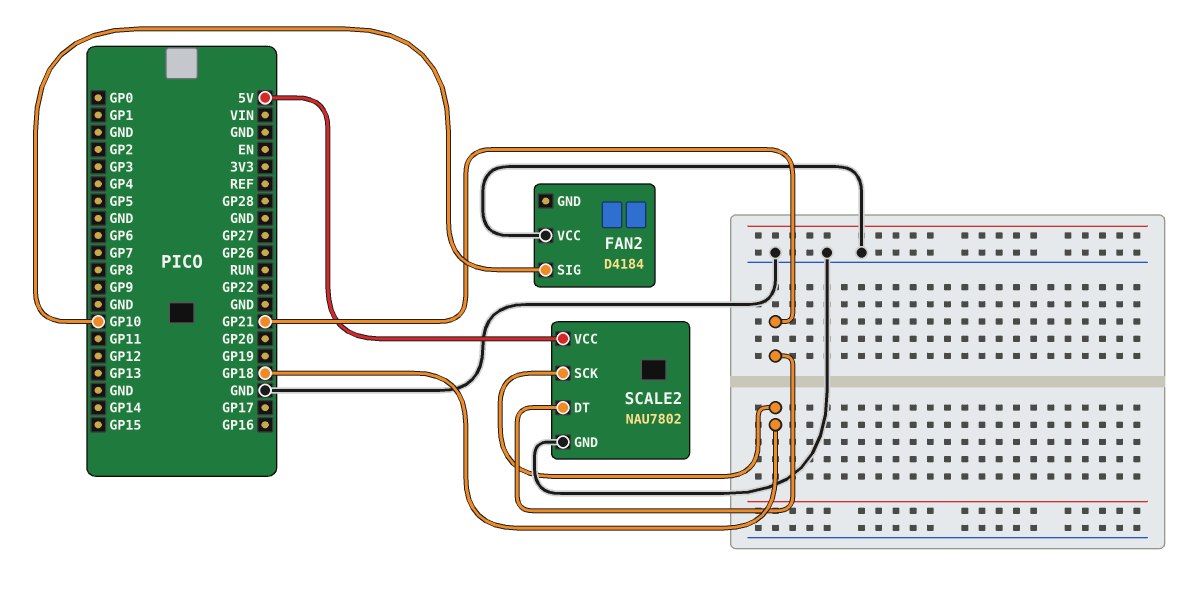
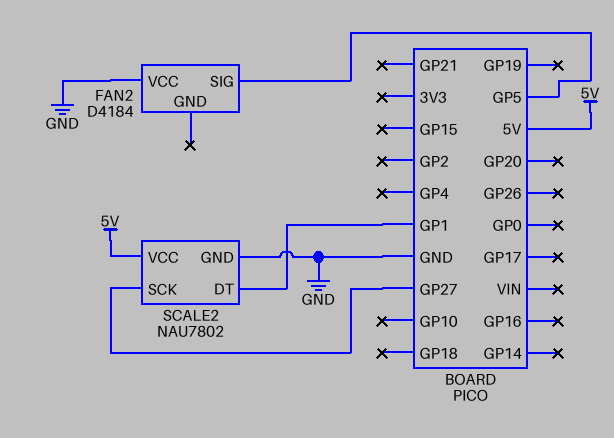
FAN2 pin SIG: GP10 -> GP5
SCALE2 pin DT: GP21 -> GP1
SCALE2 pin SCK: GP18 -> GP27

